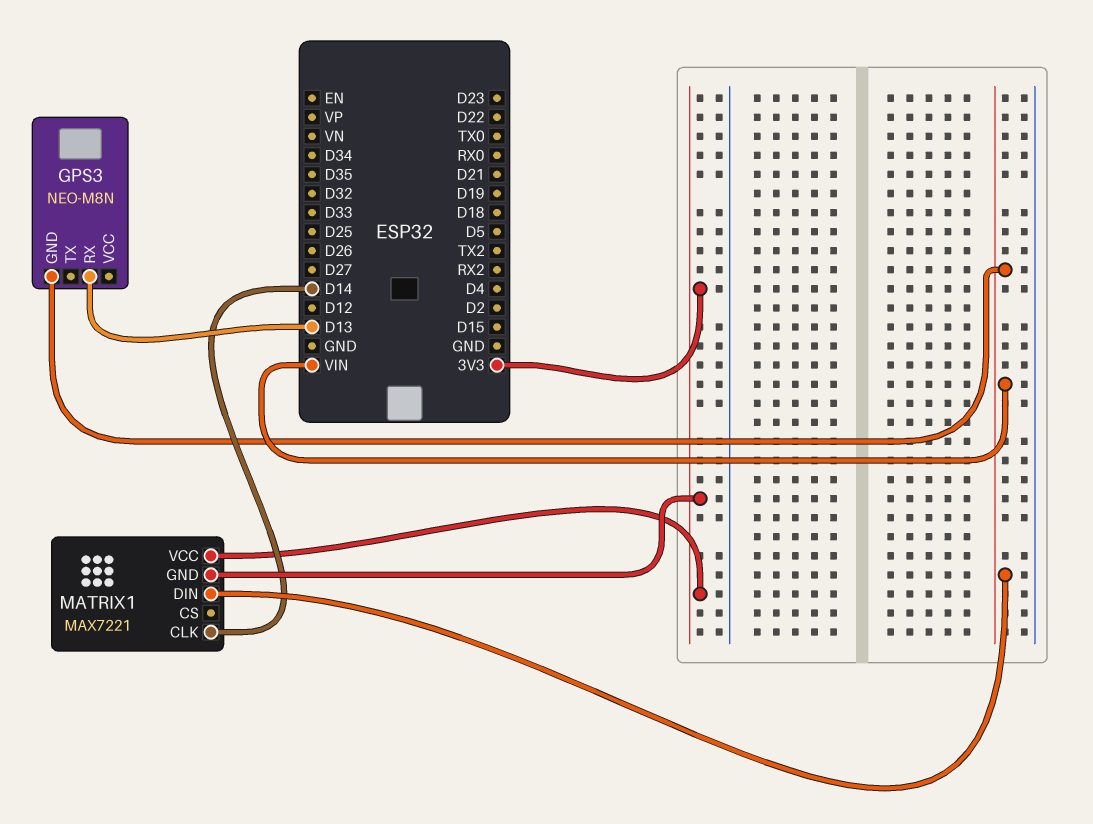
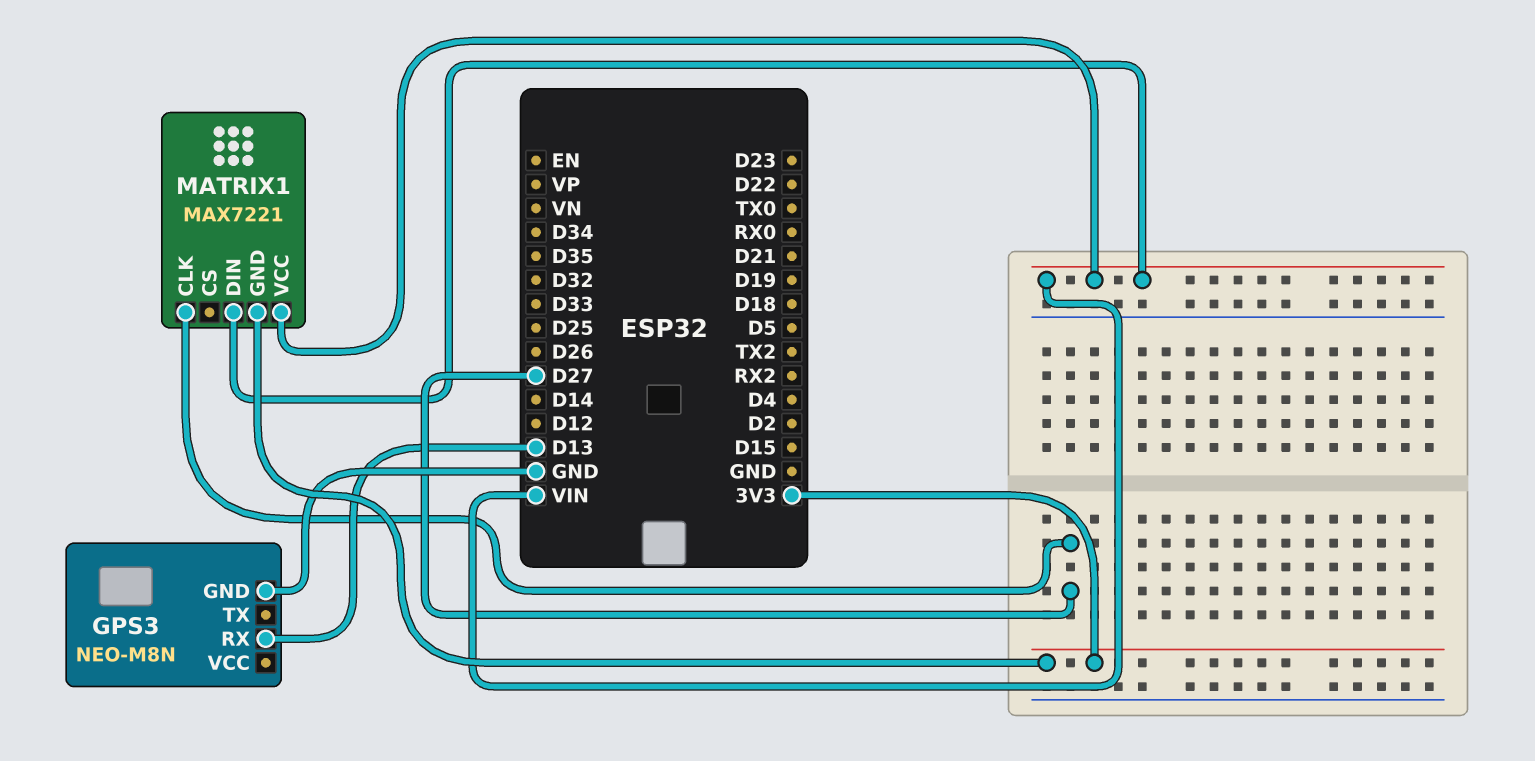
GPS3 pin GND: VIN -> GND
MATRIX1 pin CLK: D14 -> D27
MATRIX1 pin VCC: 3V3 -> VIN

